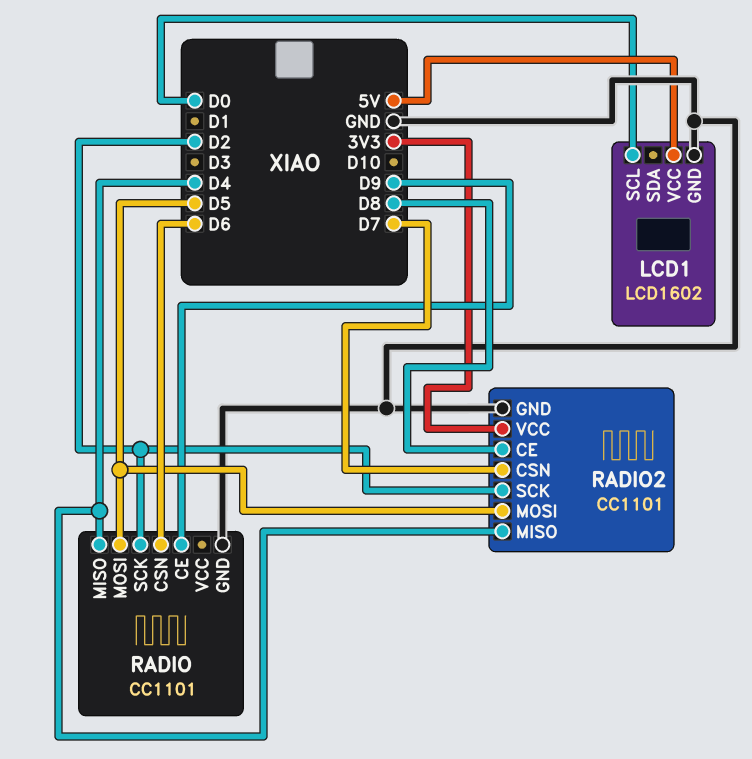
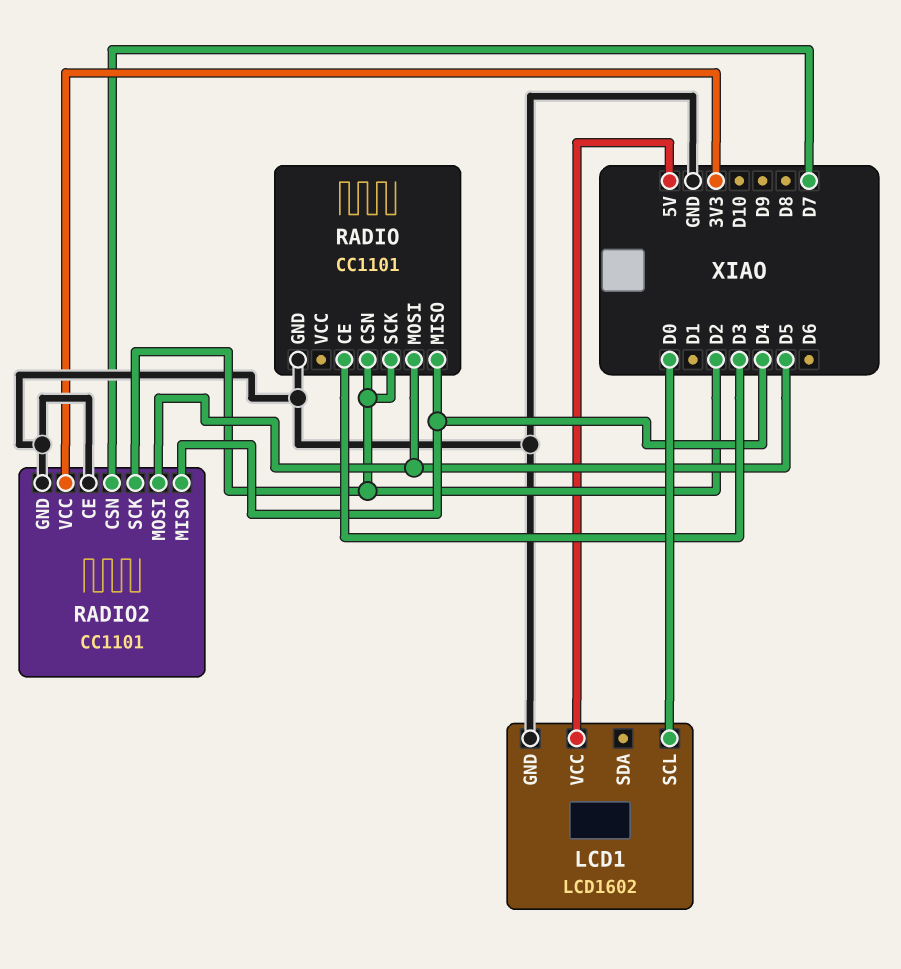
RADIO pin CE: D9 -> D3
RADIO pin CSN: D6 -> D2
RADIO2 pin CE: D8 -> GND

